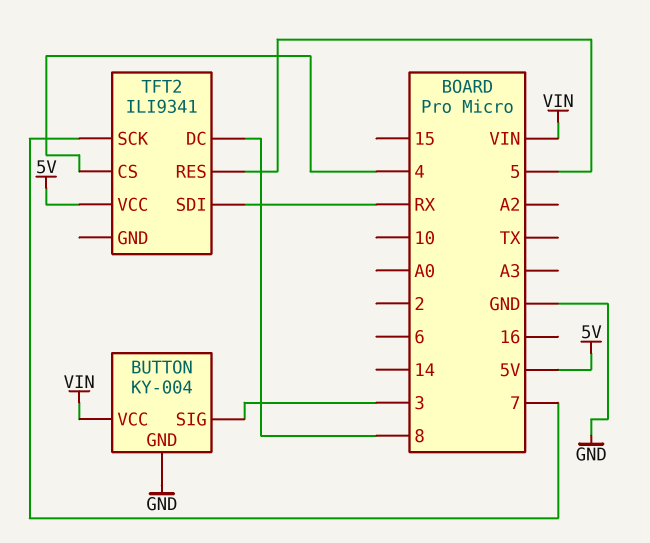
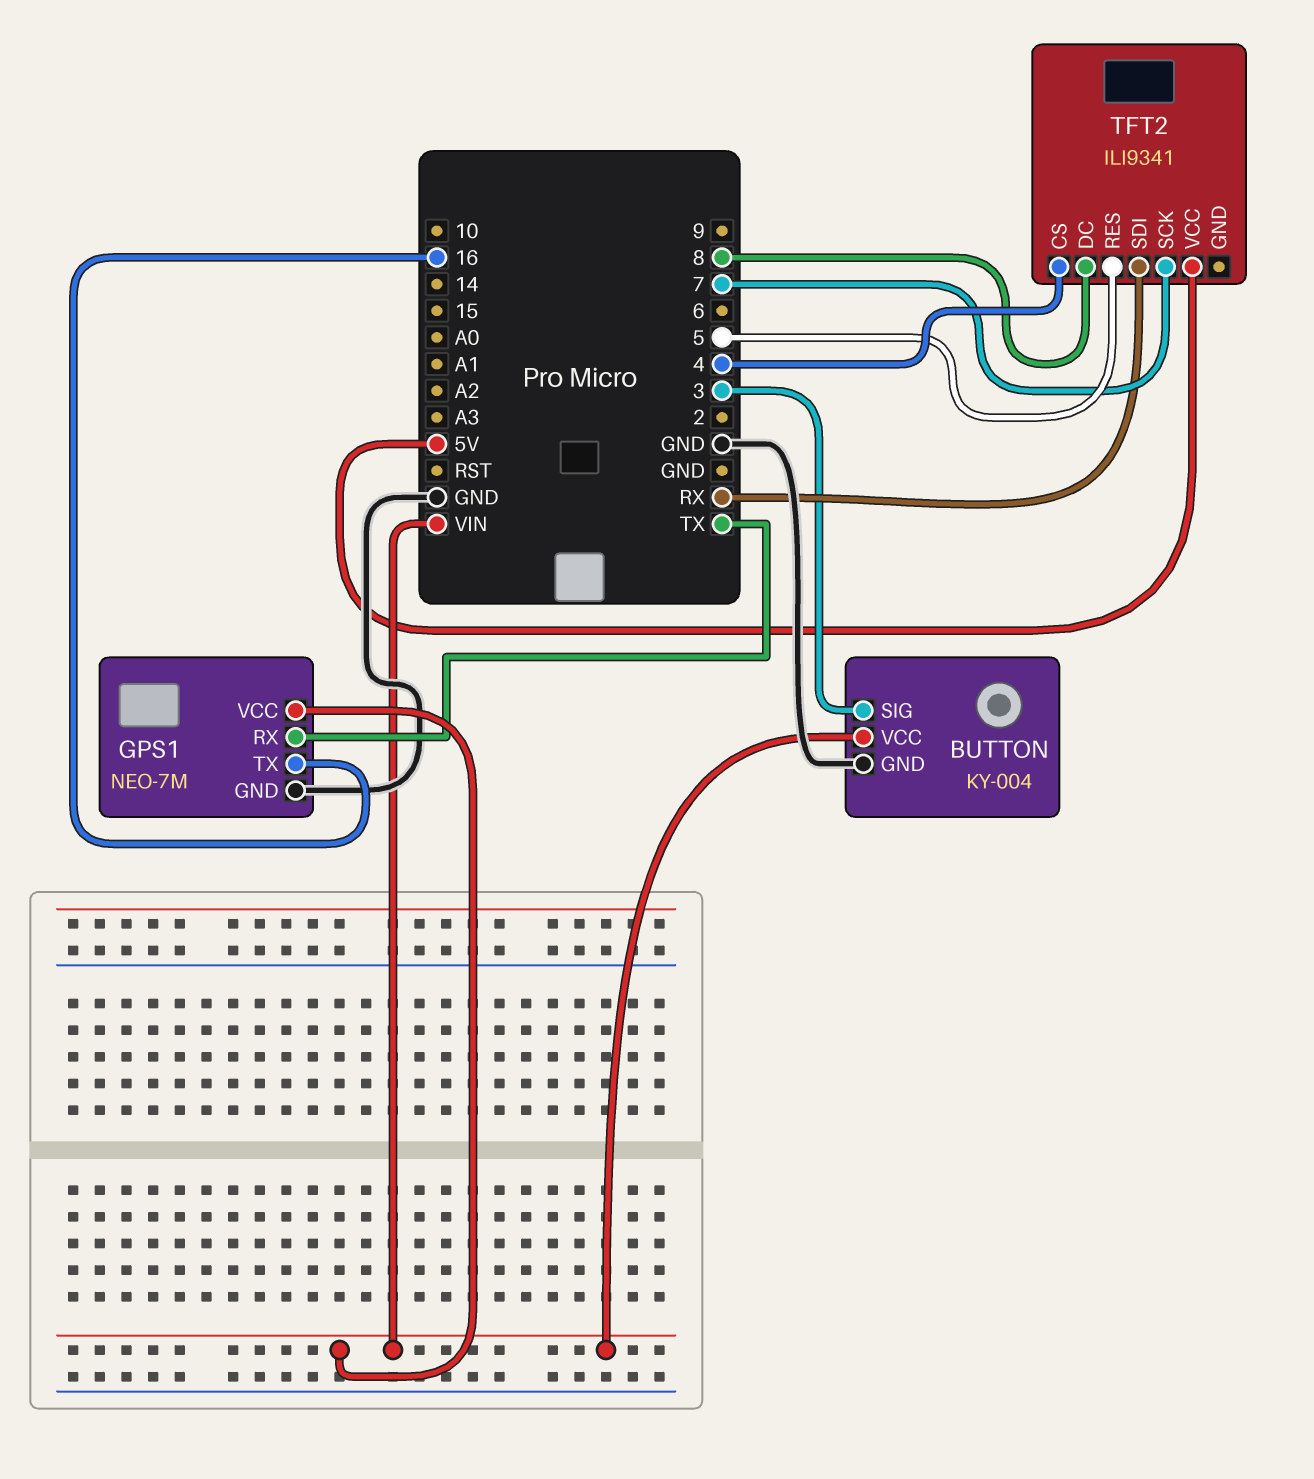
GPS1: none -> NEO-7M
GPS1 pin GND: none -> GND
GPS1 pin RX: none -> TX
GPS1 pin TX: none -> 16
GPS1 pin VCC: none -> VIN

